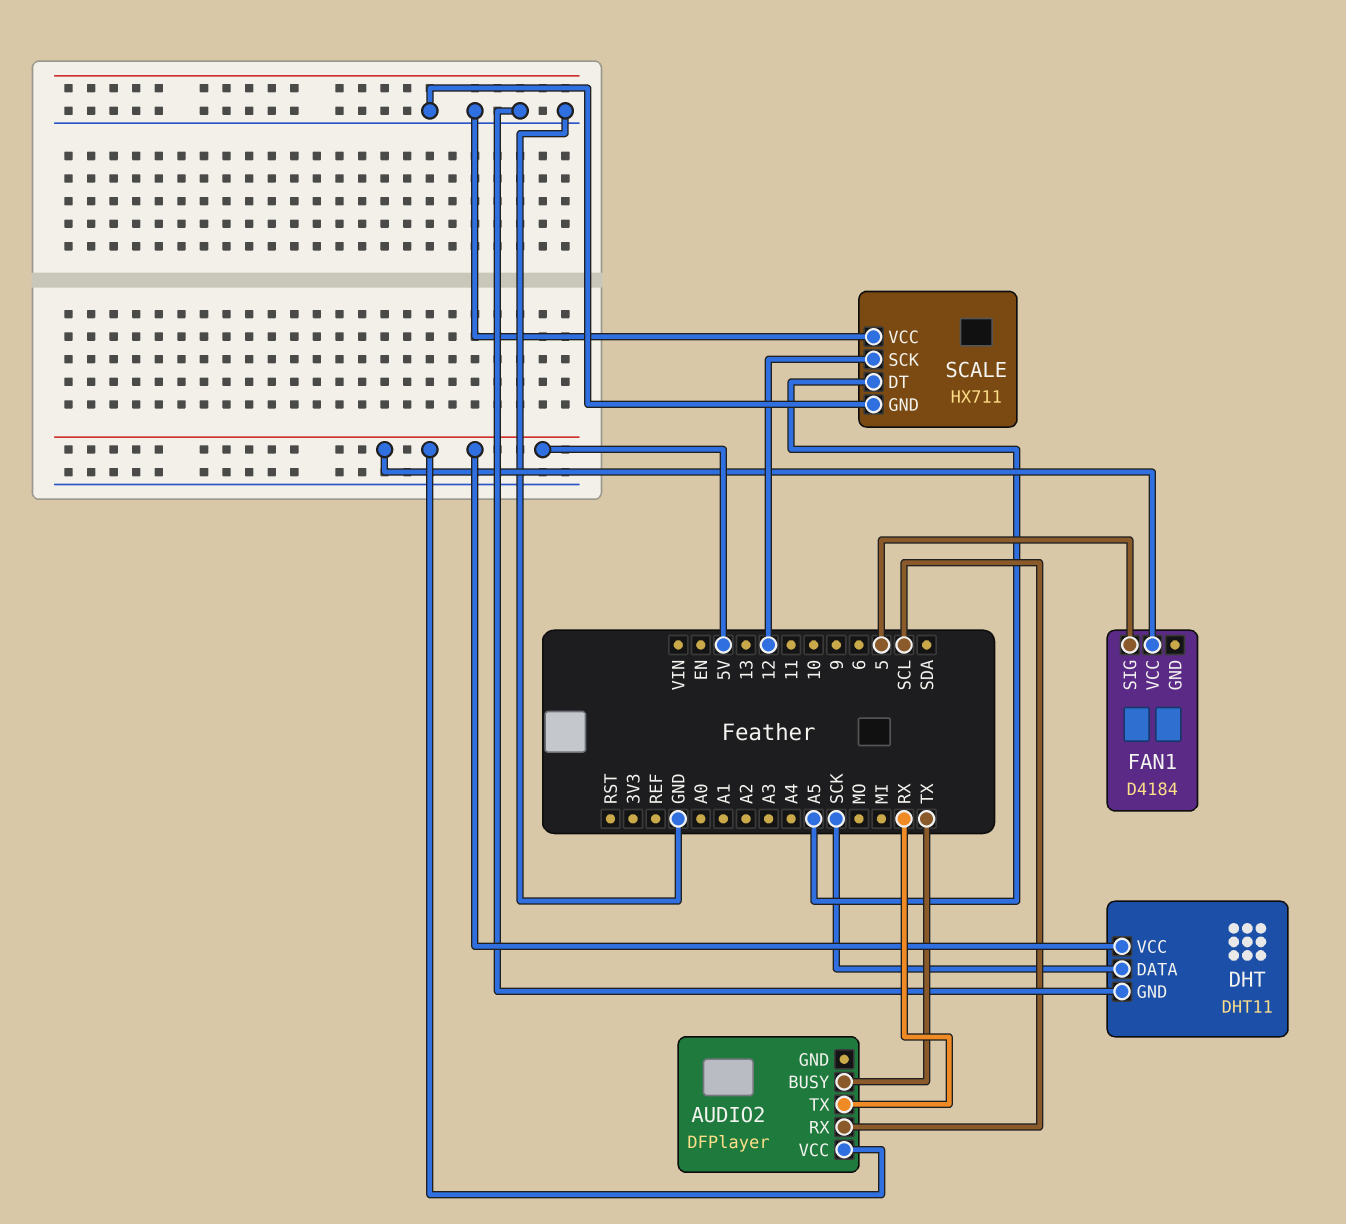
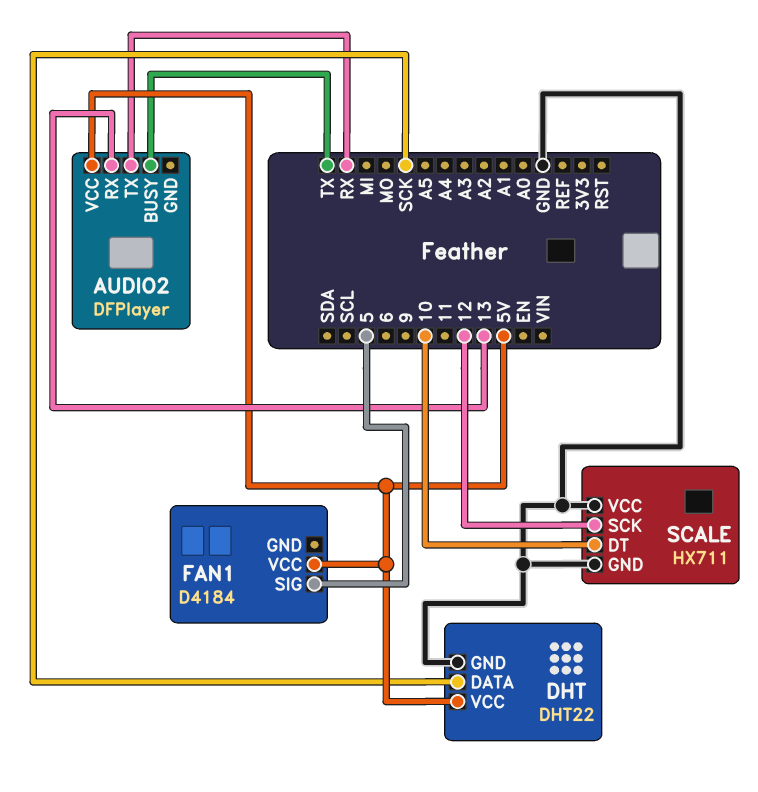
AUDIO2 pin RX: SCL -> 13
DHT: DHT11 -> DHT22
SCALE pin DT: A5 -> 10

